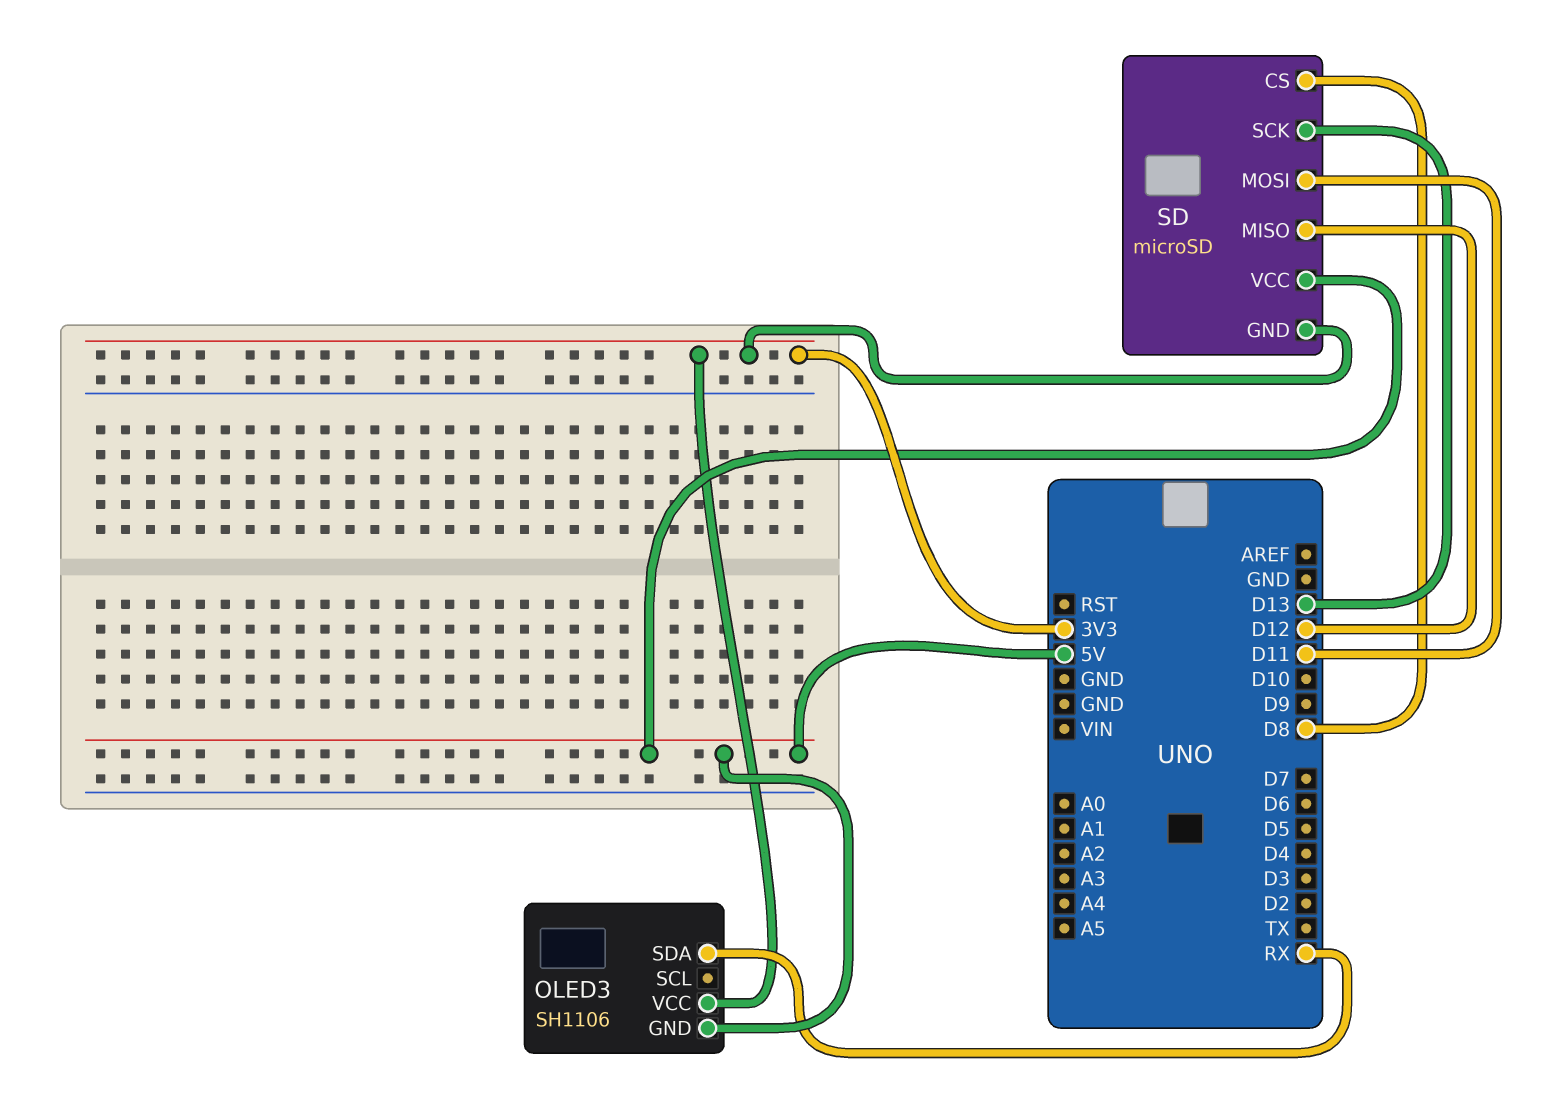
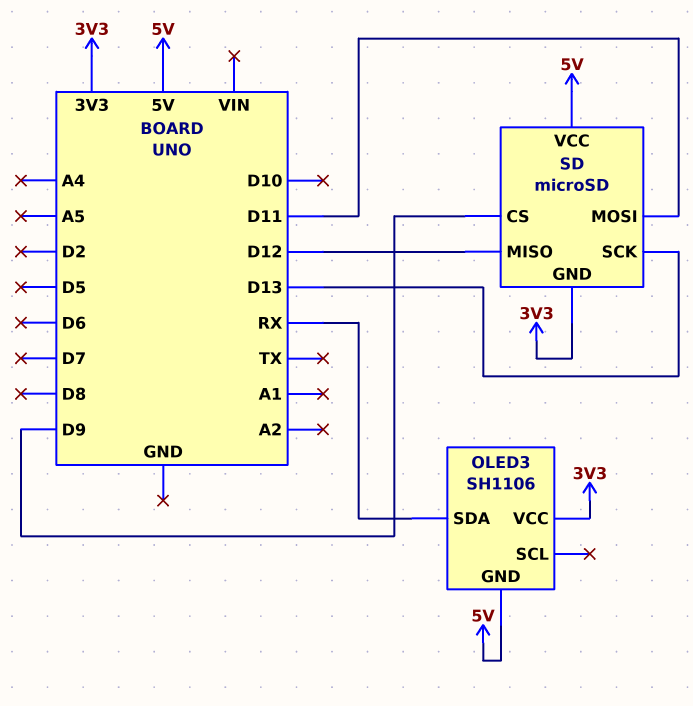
SD pin CS: D8 -> D9

